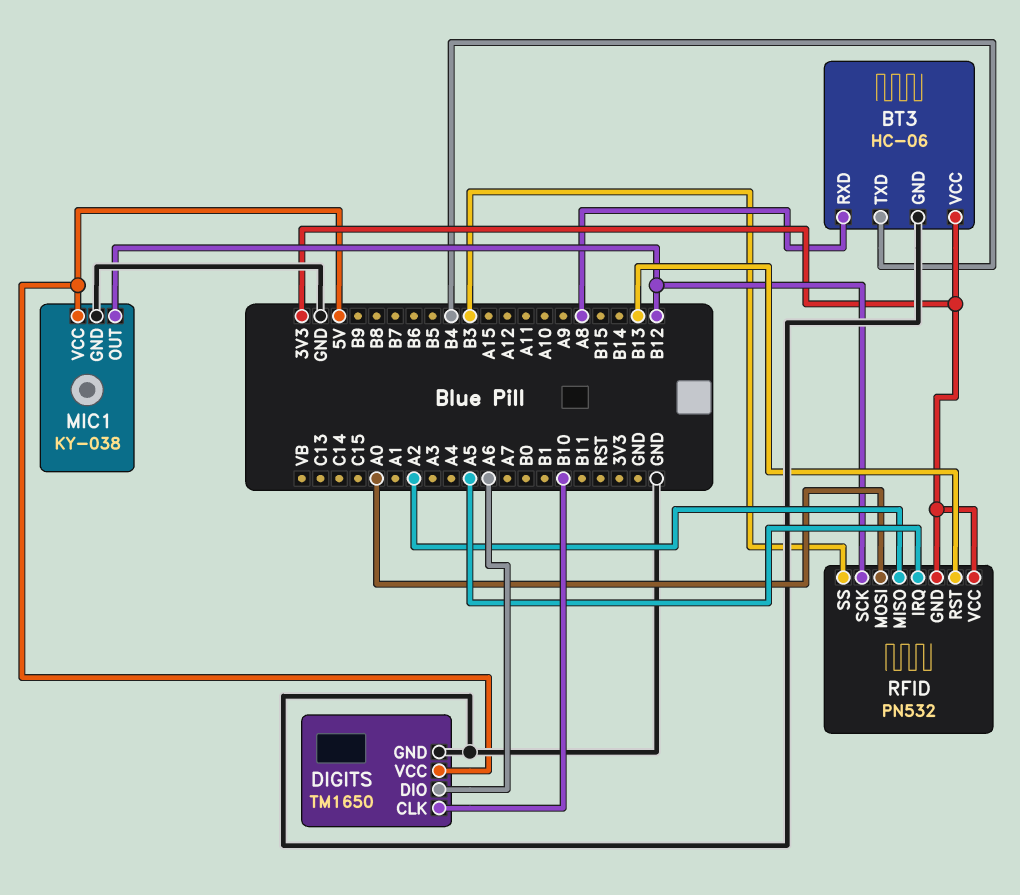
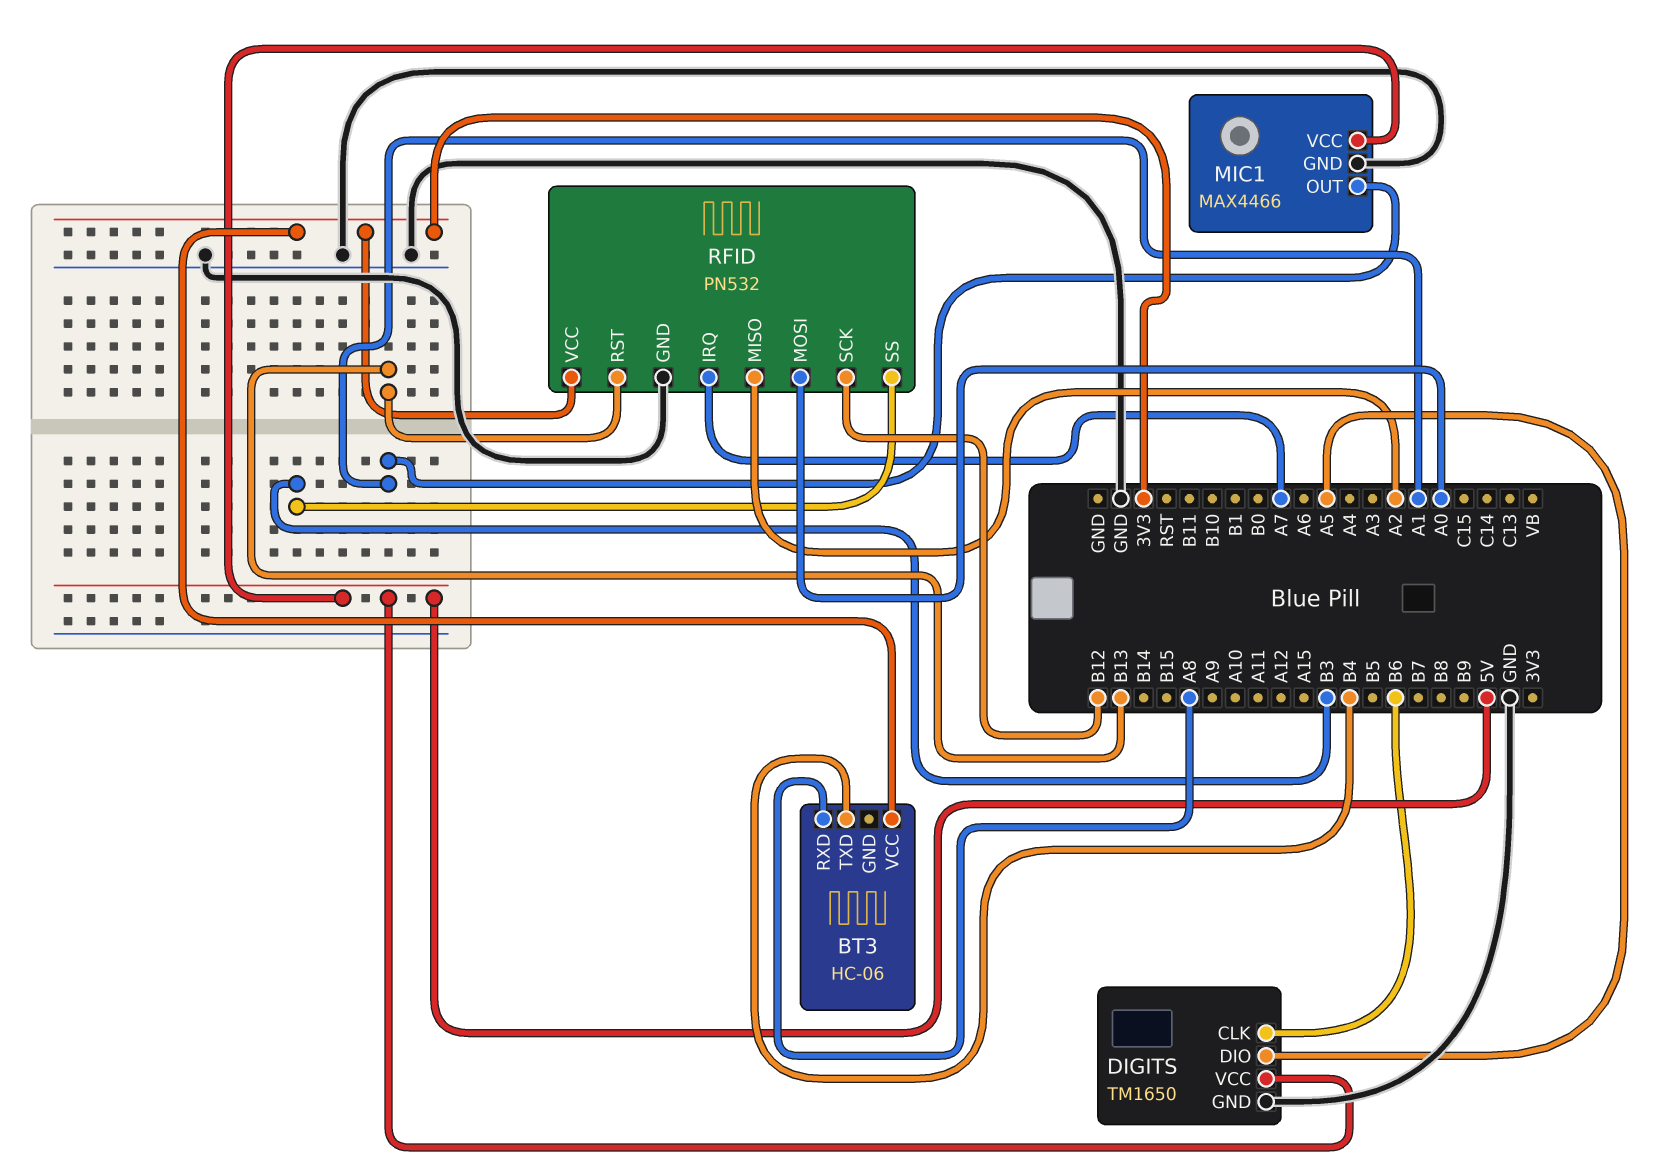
BT3 pin GND: GND -> none
DIGITS pin CLK: B10 -> B6
DIGITS pin DIO: A6 -> A5
MIC1: KY-038 -> MAX4466
MIC1 pin OUT: B12 -> A1
RFID pin GND: 3V3 -> GND
RFID pin IRQ: A5 -> A7

